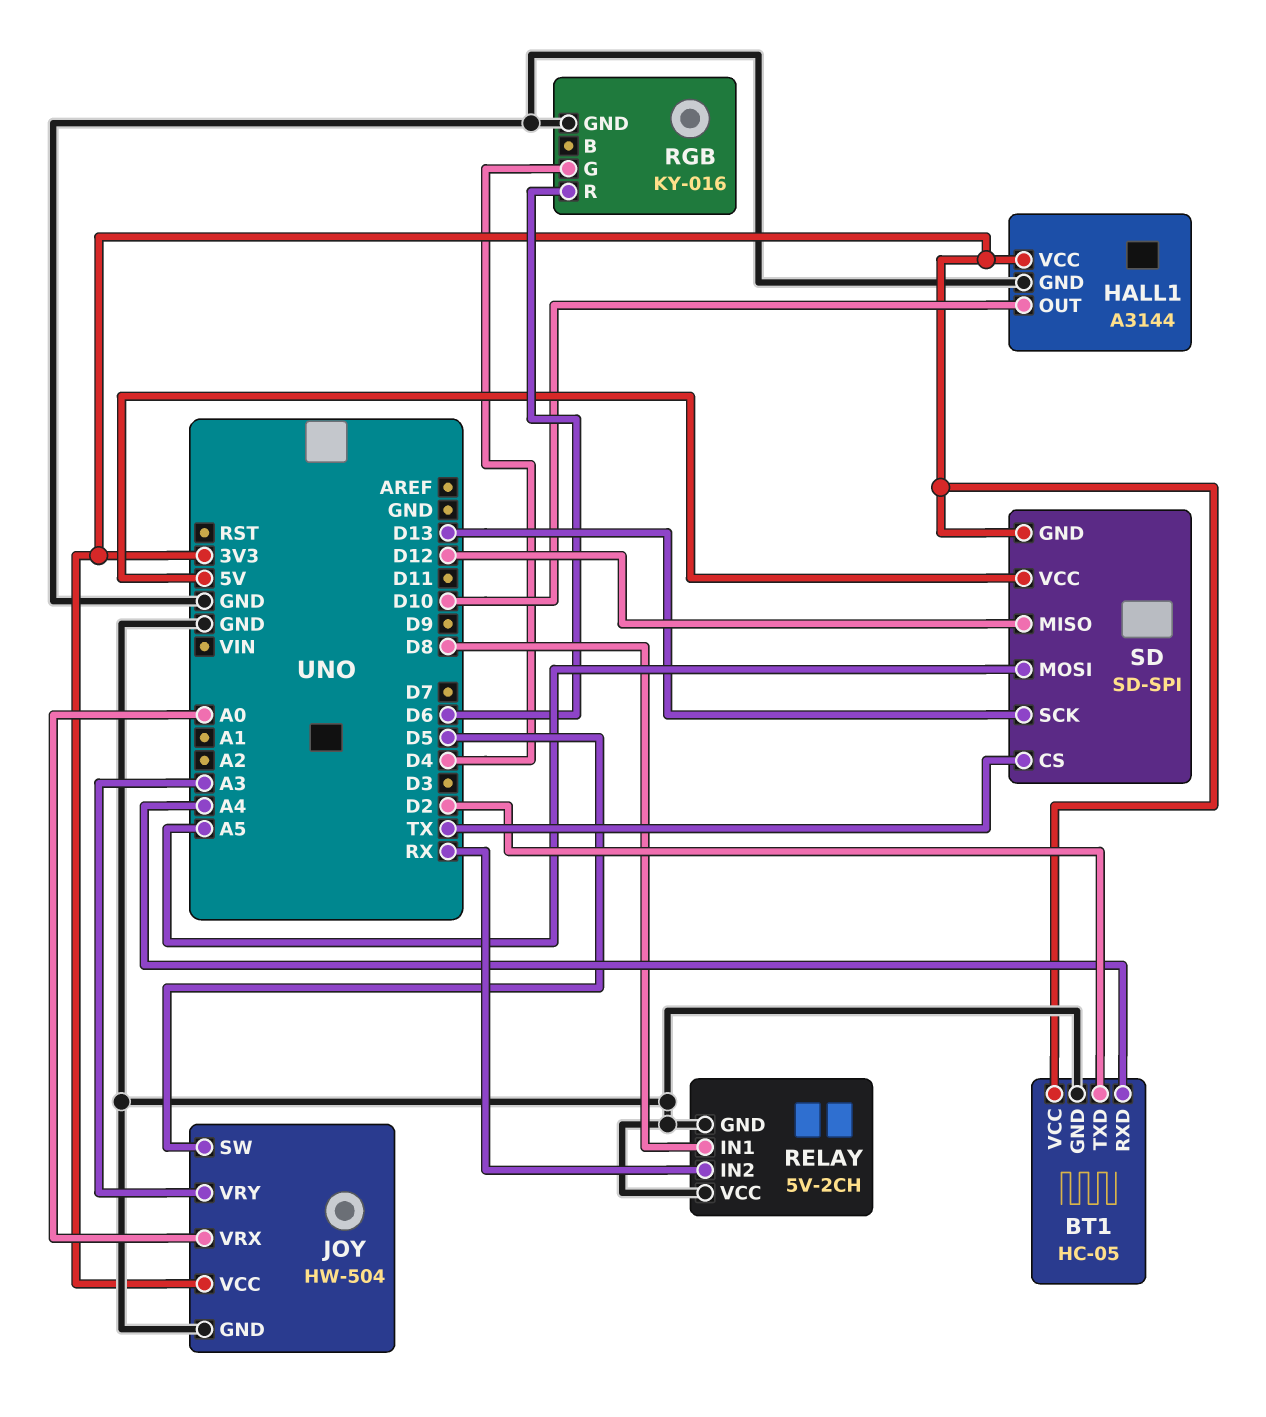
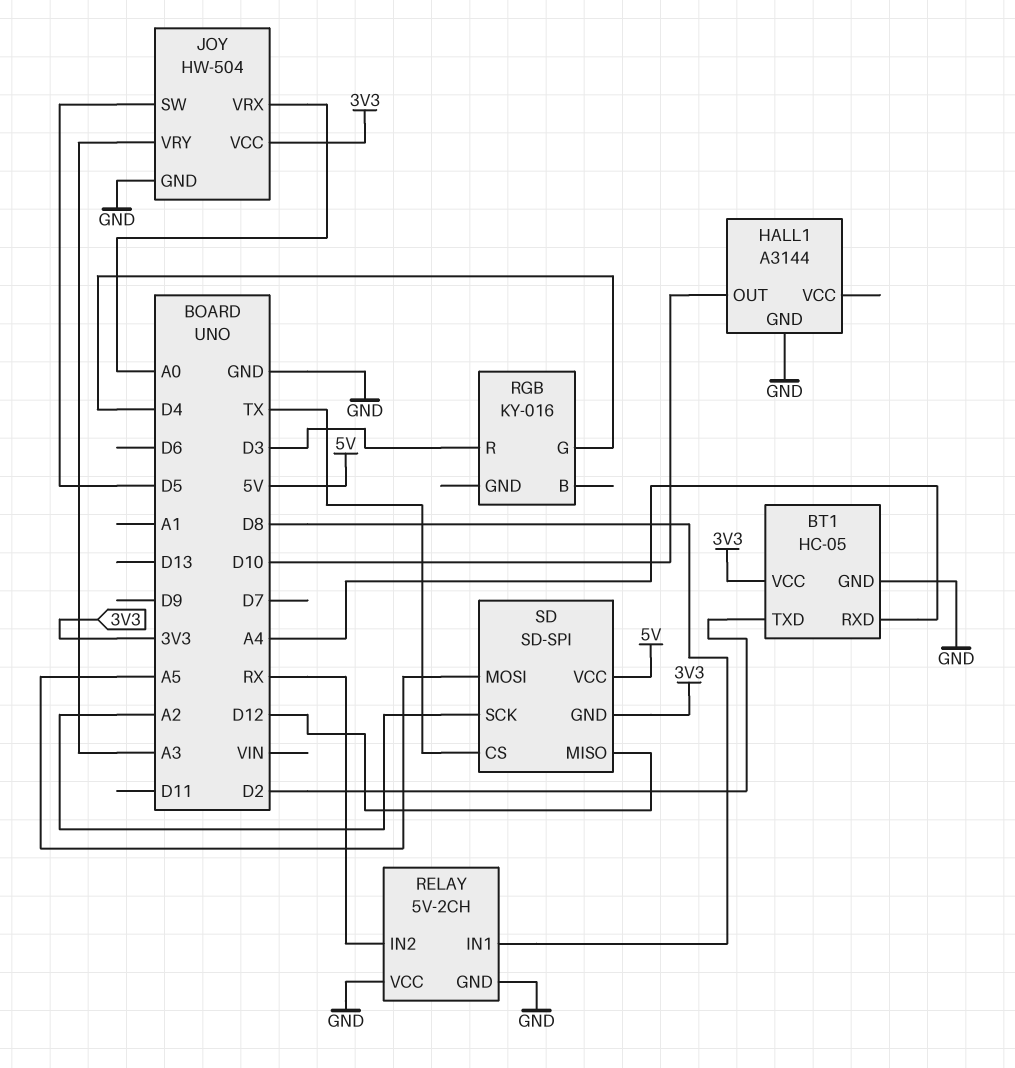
HALL1 pin VCC: 3V3 -> none
RGB pin GND: GND -> none
RGB pin R: D6 -> D3
SD pin SCK: D13 -> A2

